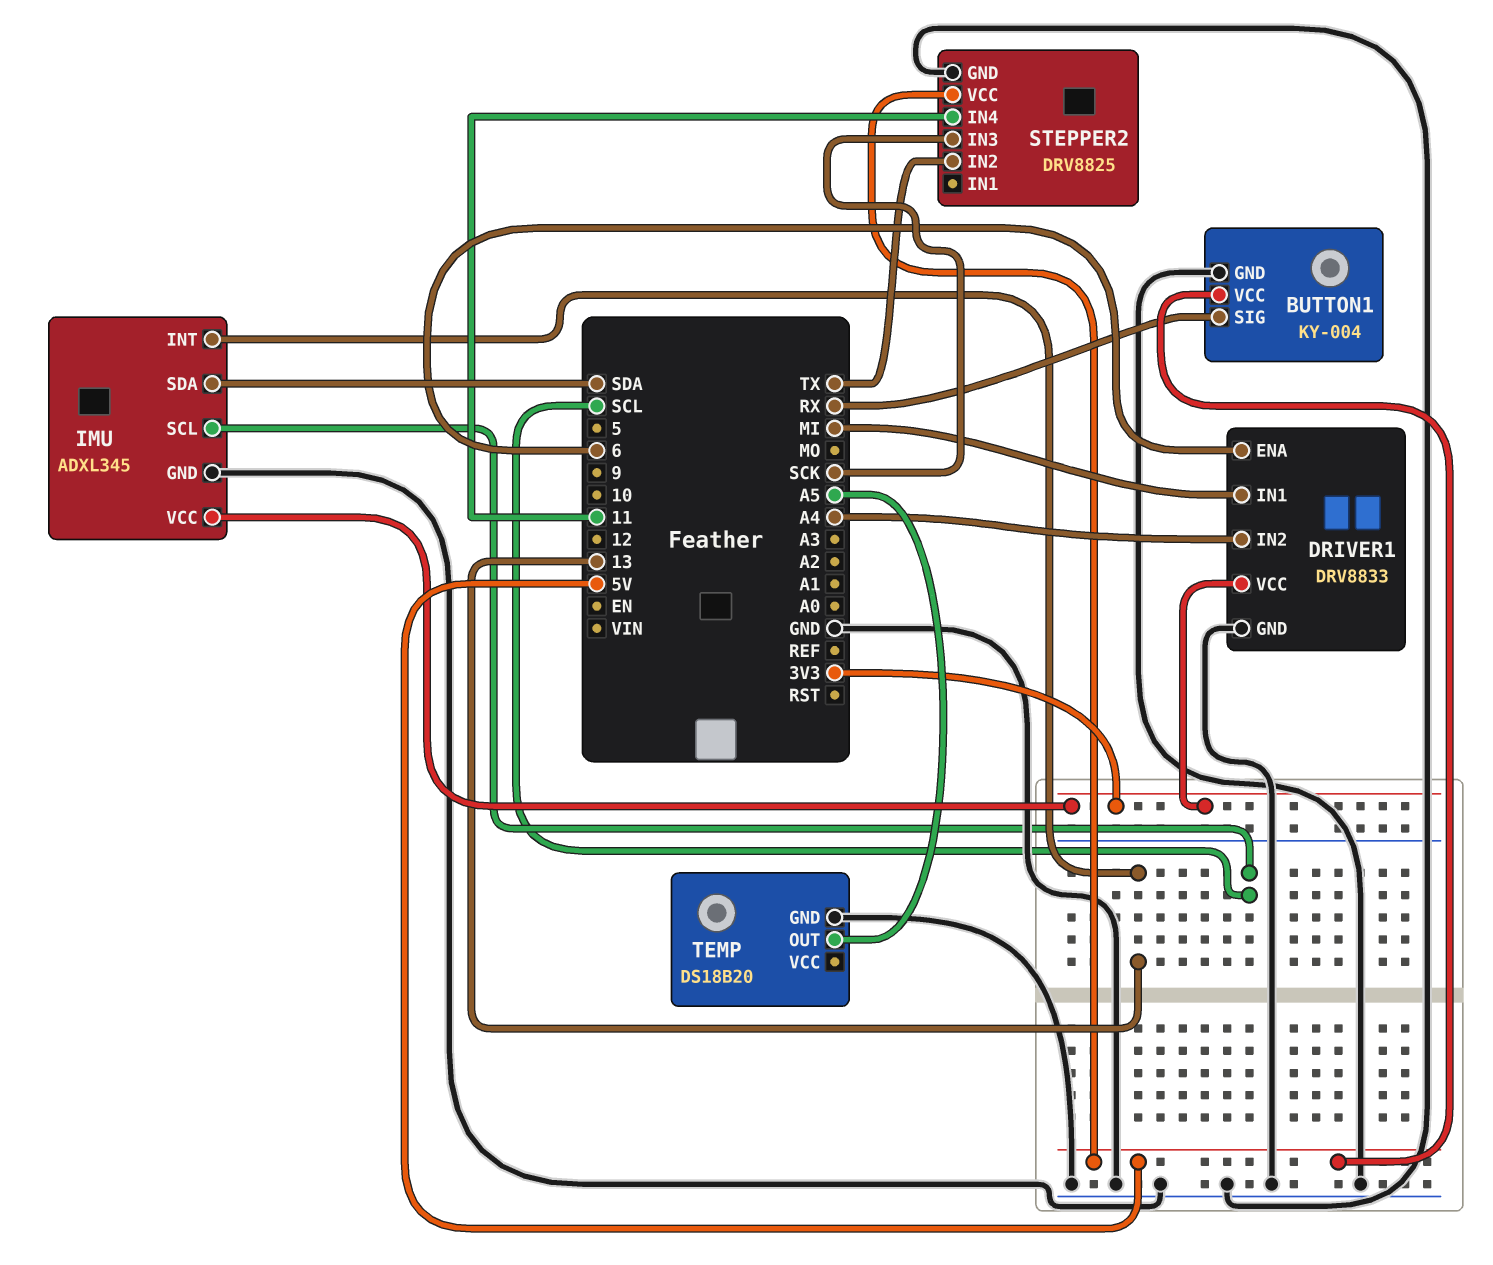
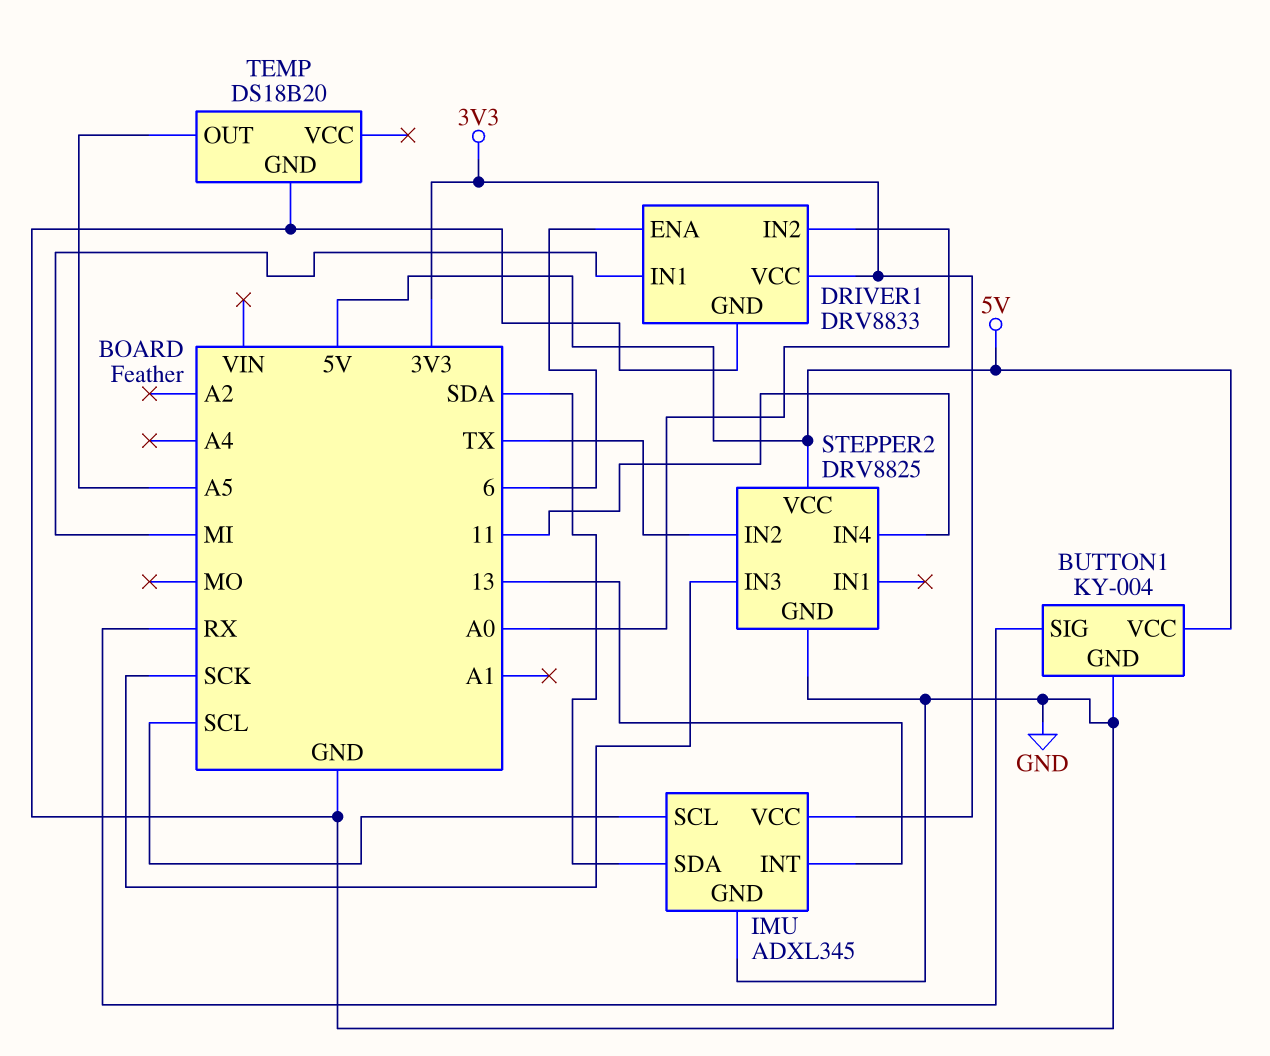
DRIVER1 pin IN2: A4 -> A0

